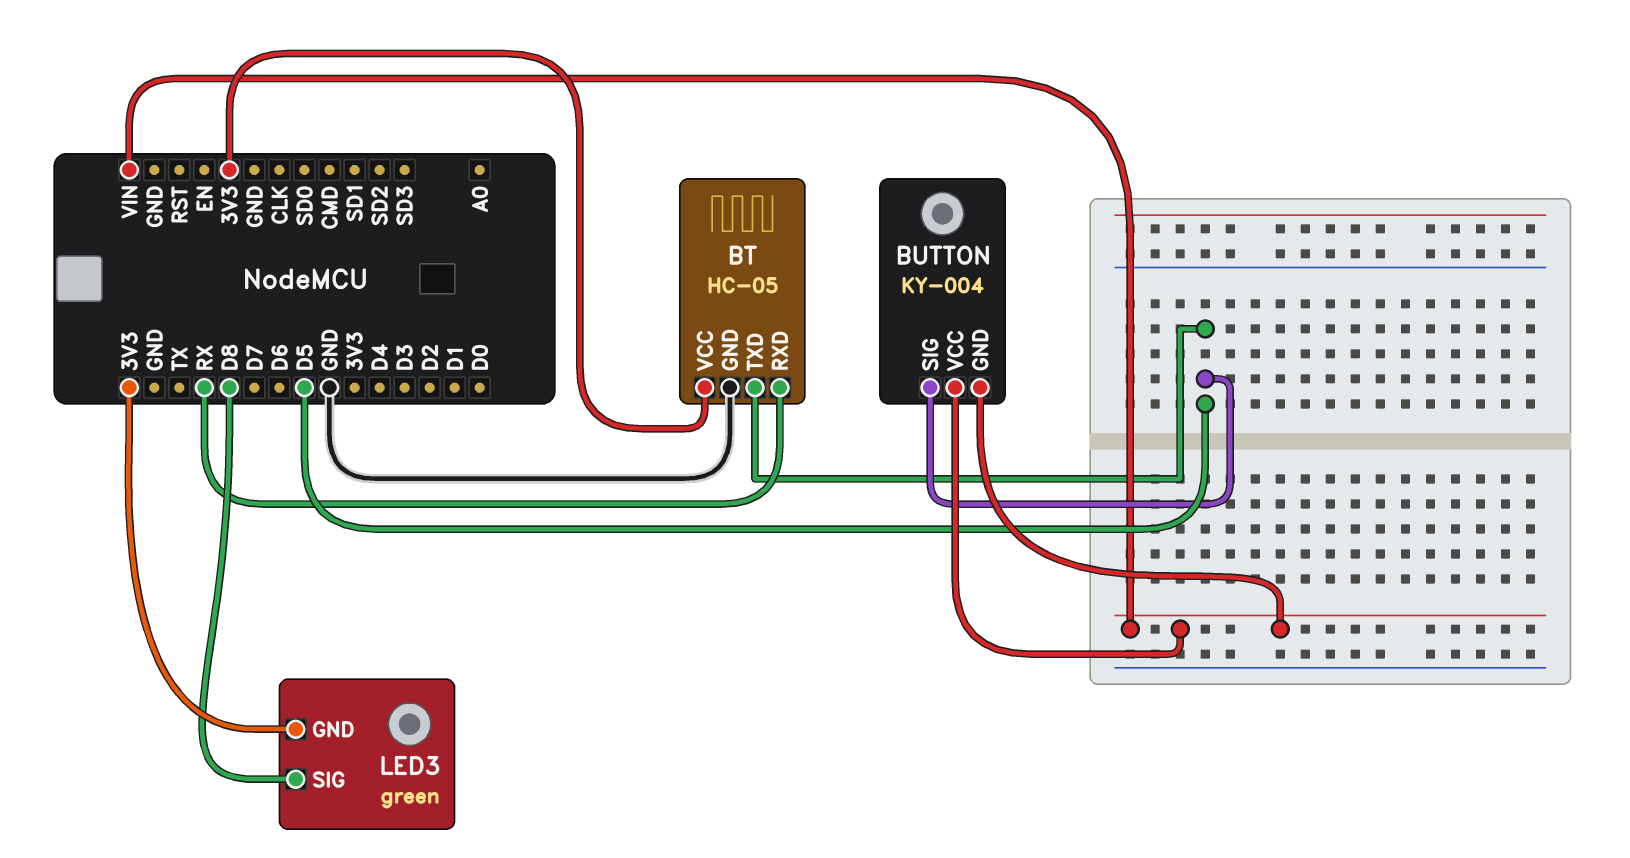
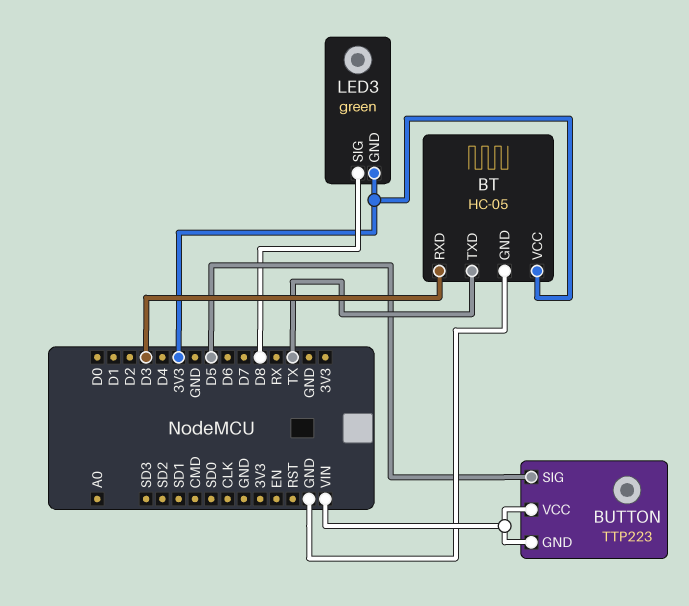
BT pin RXD: RX -> D3
BT pin TXD: D5 -> TX
BUTTON: KY-004 -> TTP223

